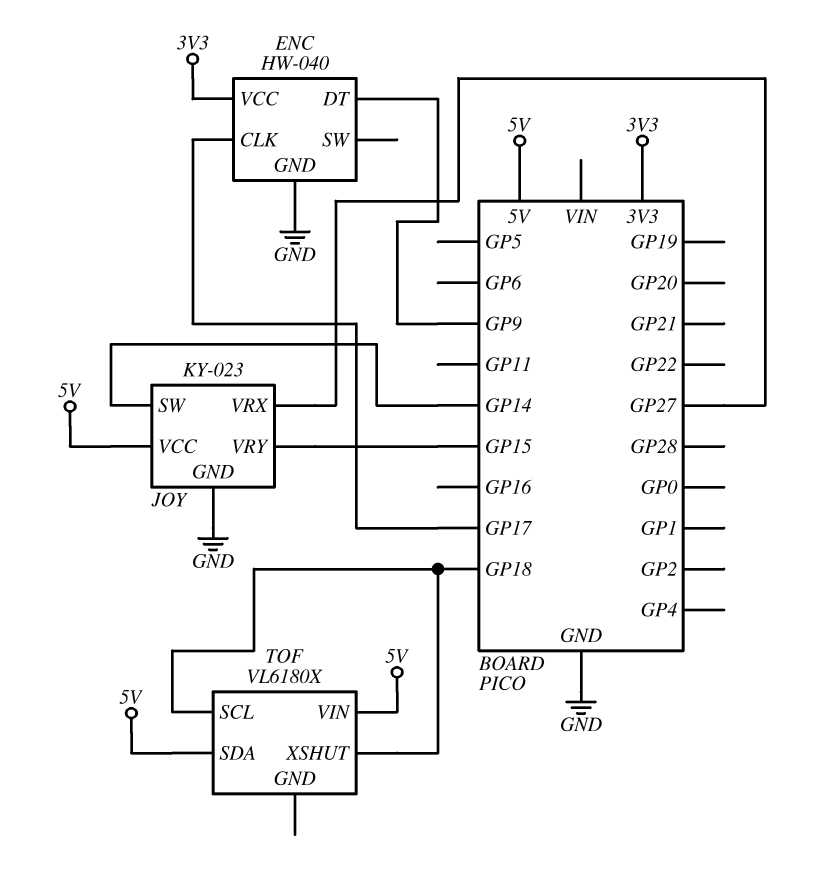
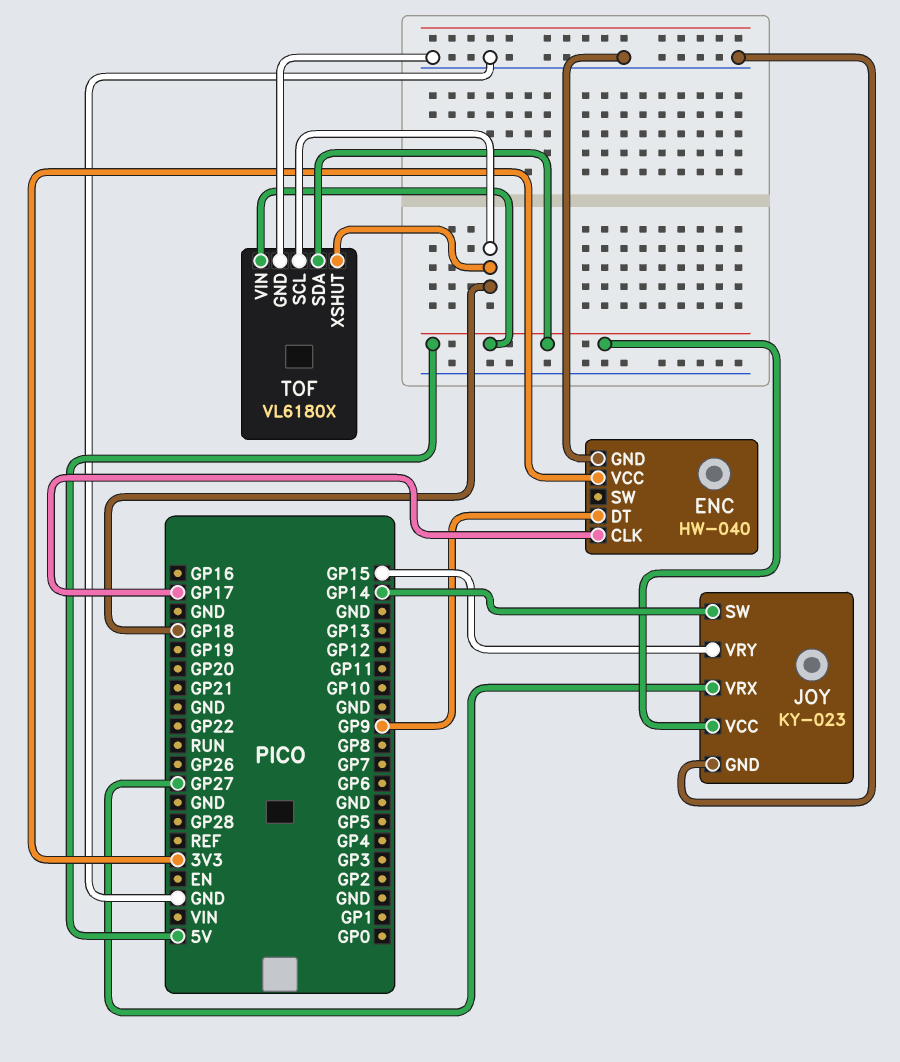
TOF pin GND: none -> GND

